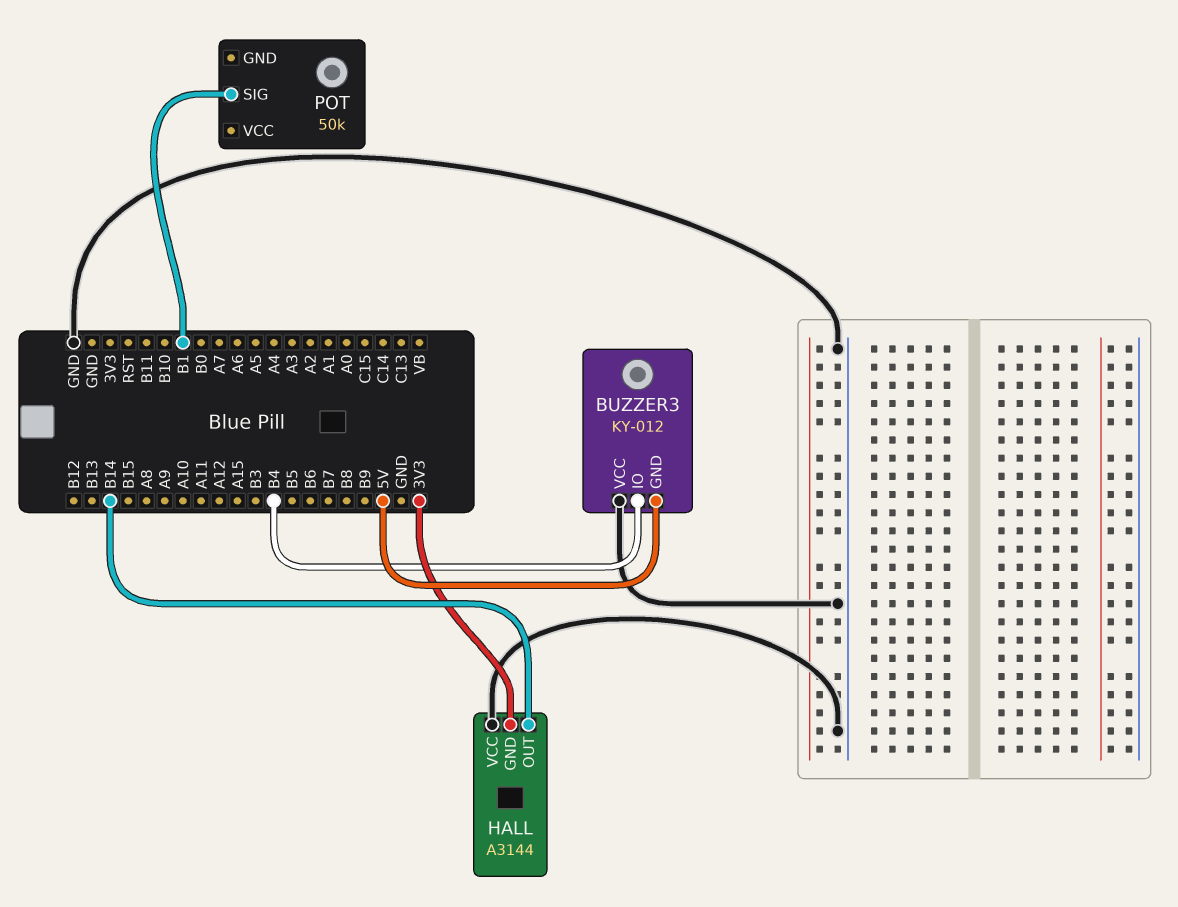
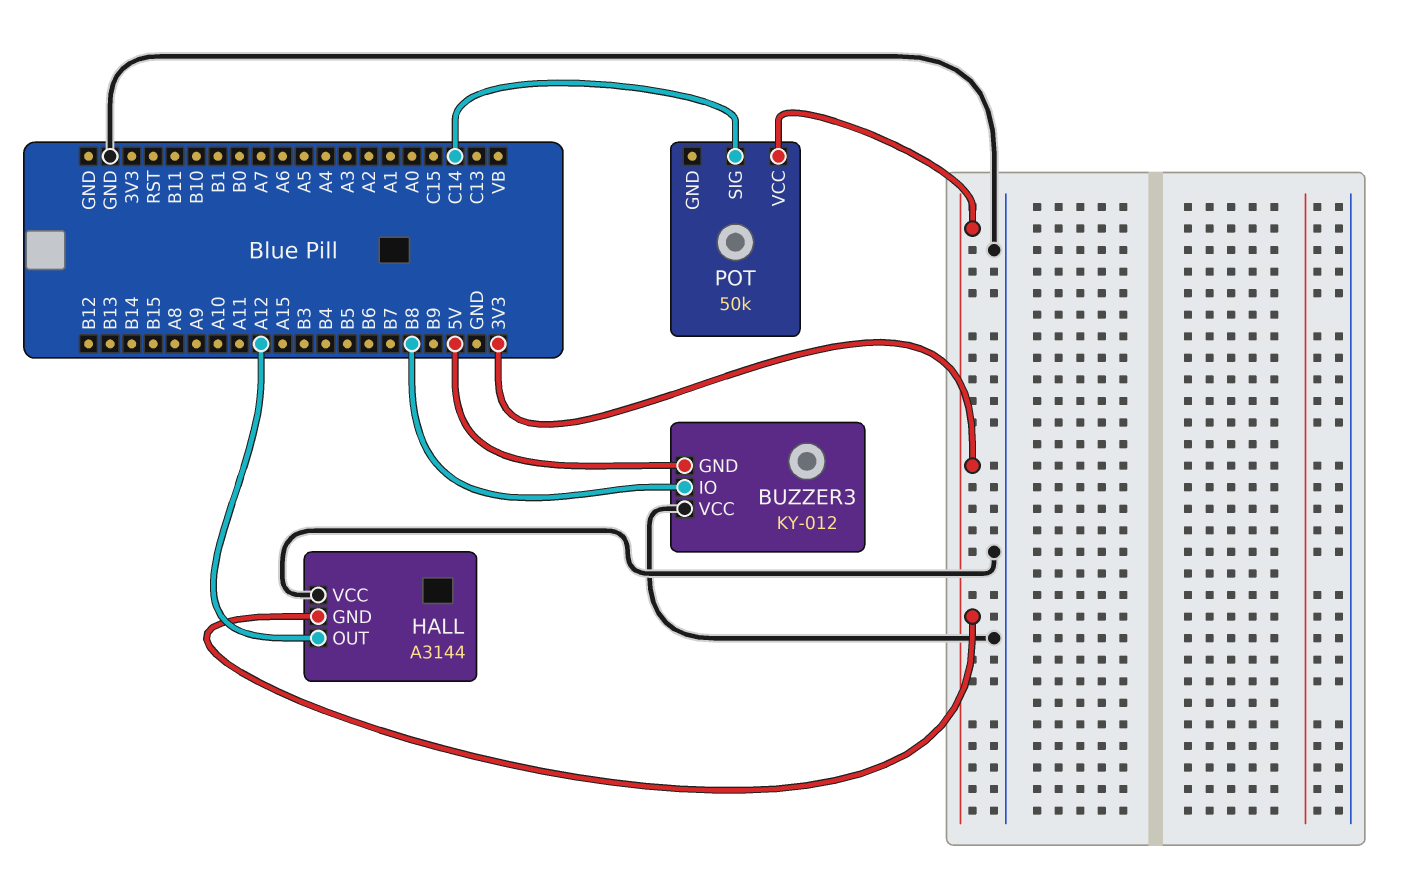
BUZZER3 pin IO: B4 -> B8
HALL pin OUT: B14 -> A12
POT pin SIG: B1 -> C14
POT pin VCC: none -> 3V3

